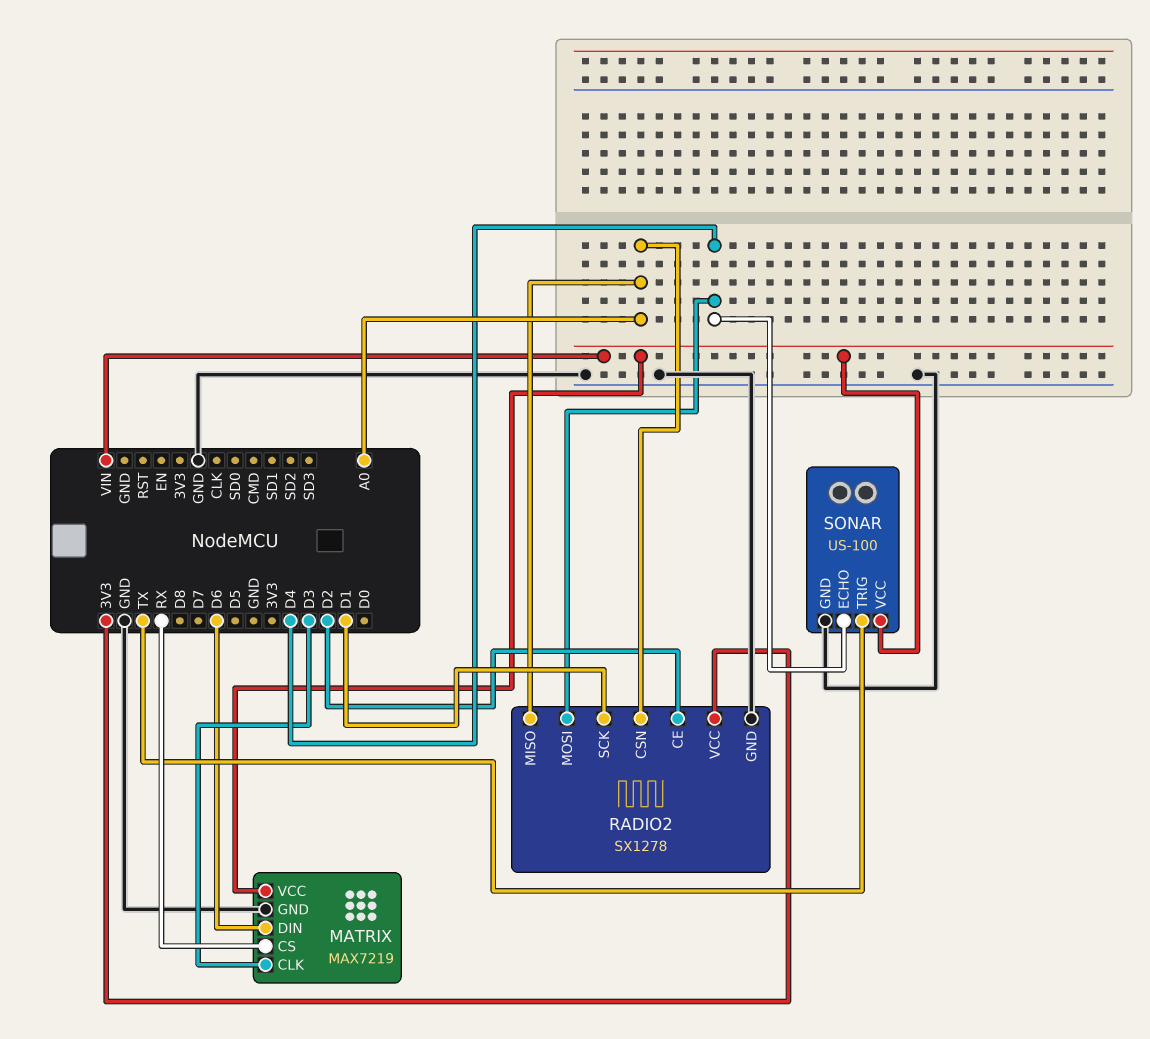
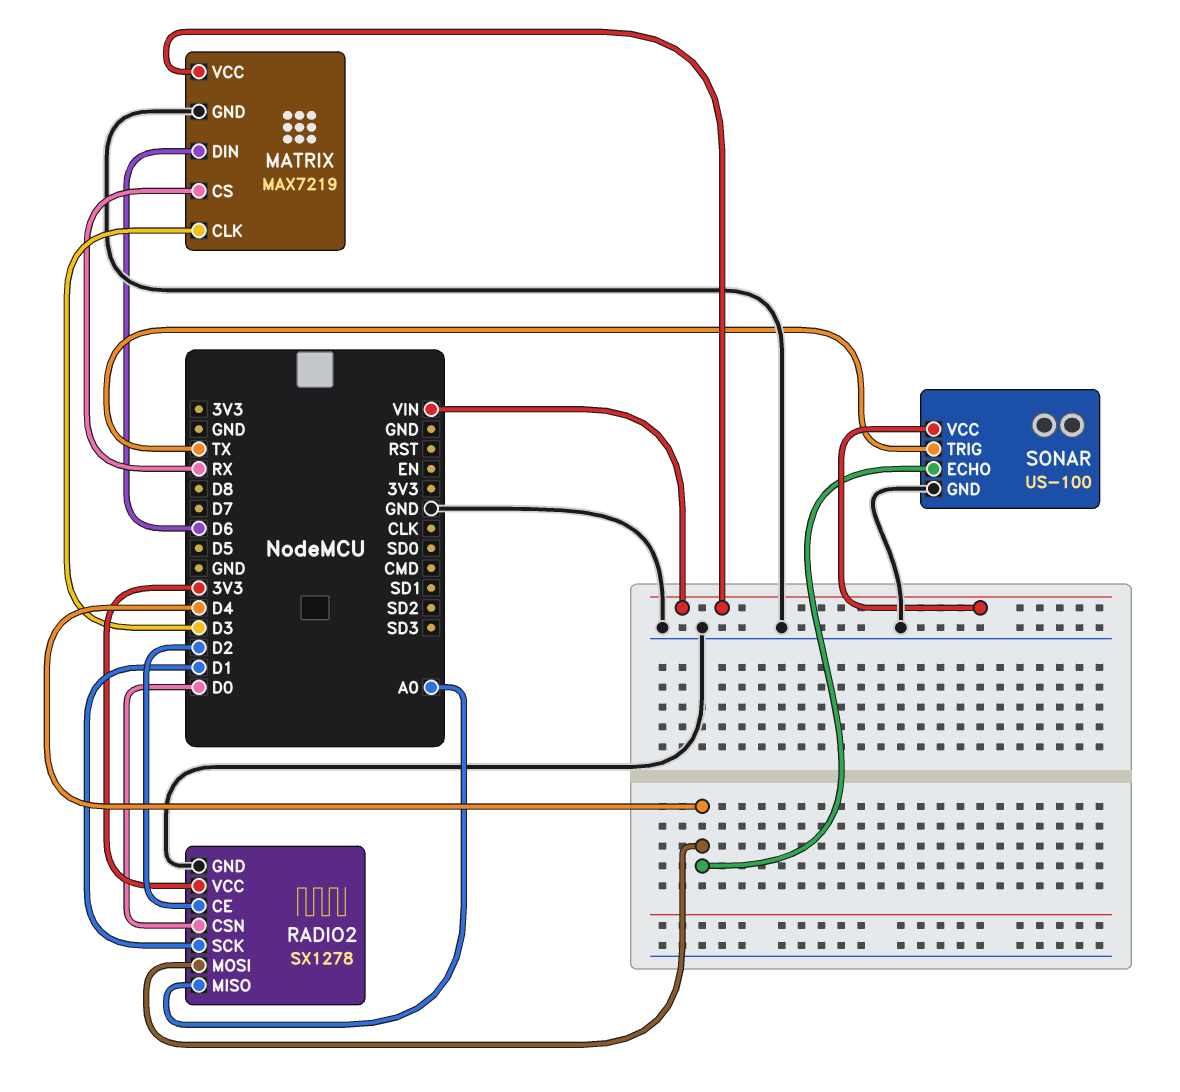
RADIO2 pin CSN: A0 -> D0

